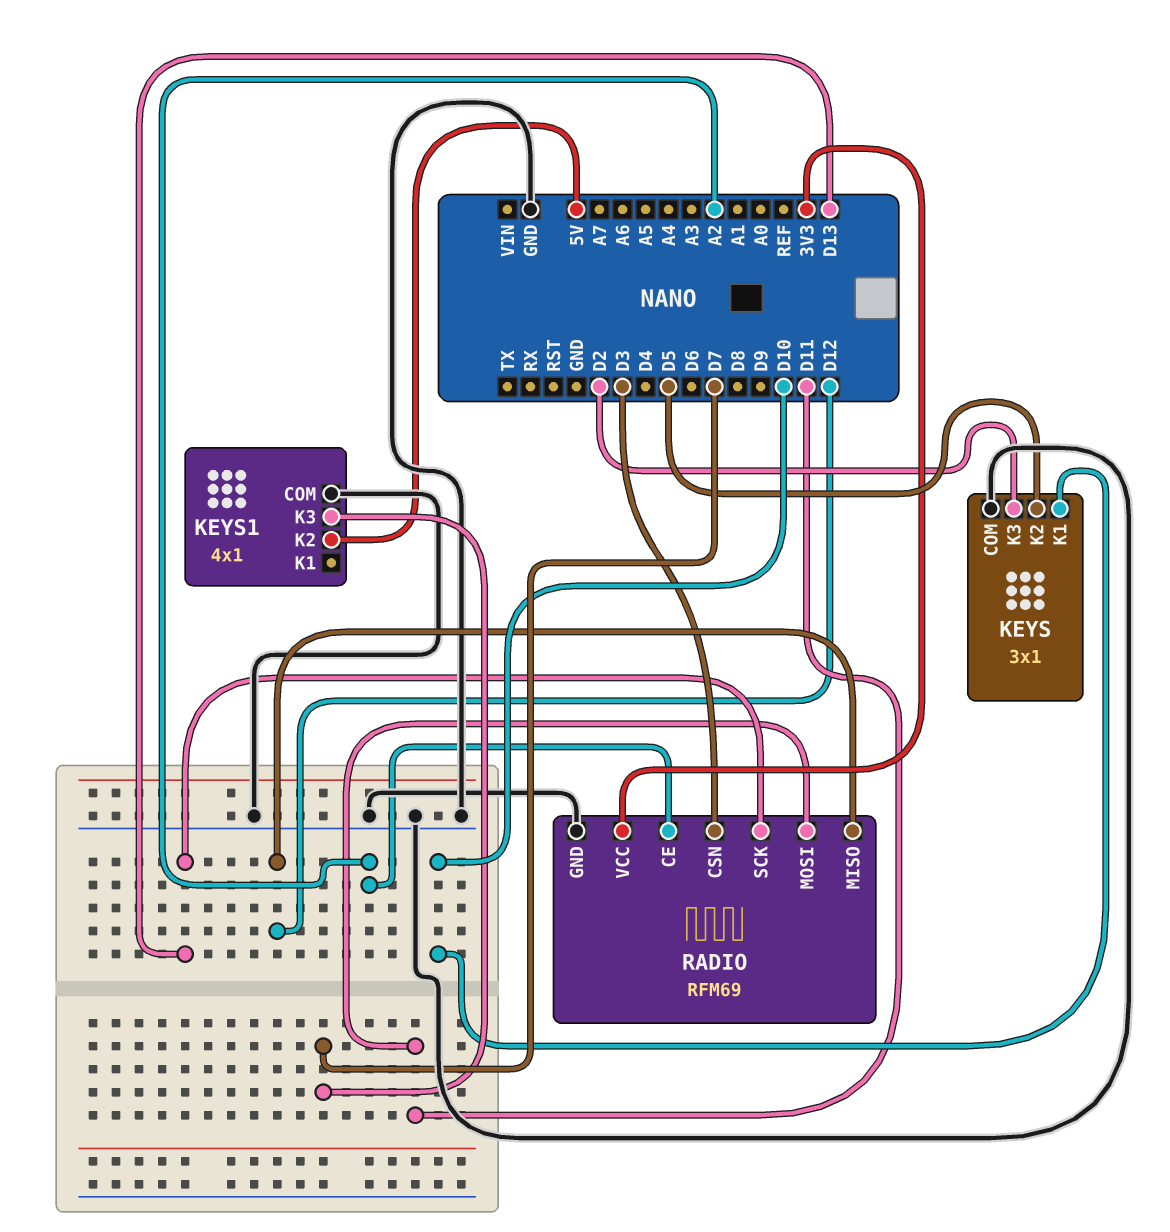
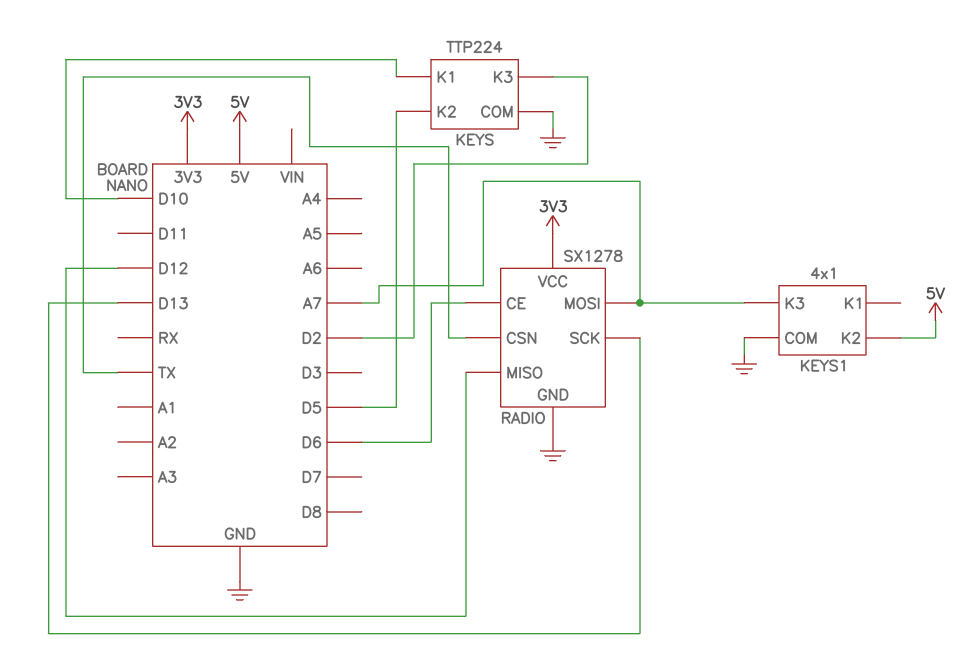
KEYS: 3x1 -> TTP224
KEYS1 pin K3: D7 -> A7
RADIO: RFM69 -> SX1278
RADIO pin CE: A2 -> D6
RADIO pin CSN: D3 -> TX
RADIO pin MOSI: D11 -> A7

